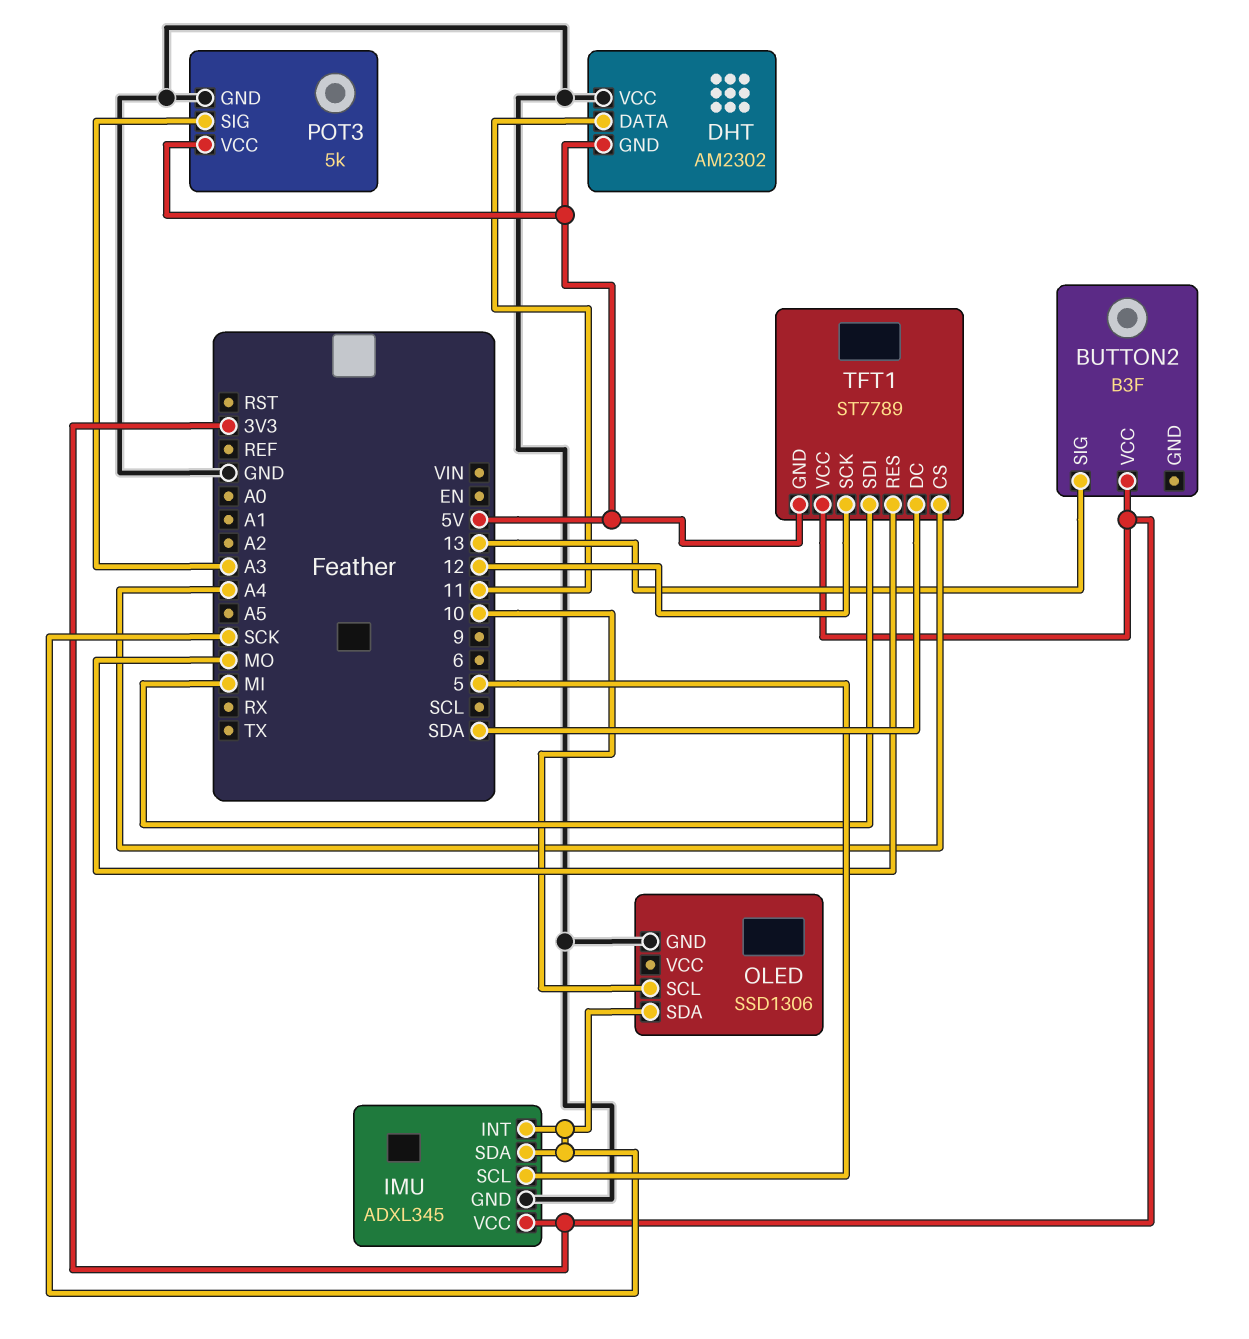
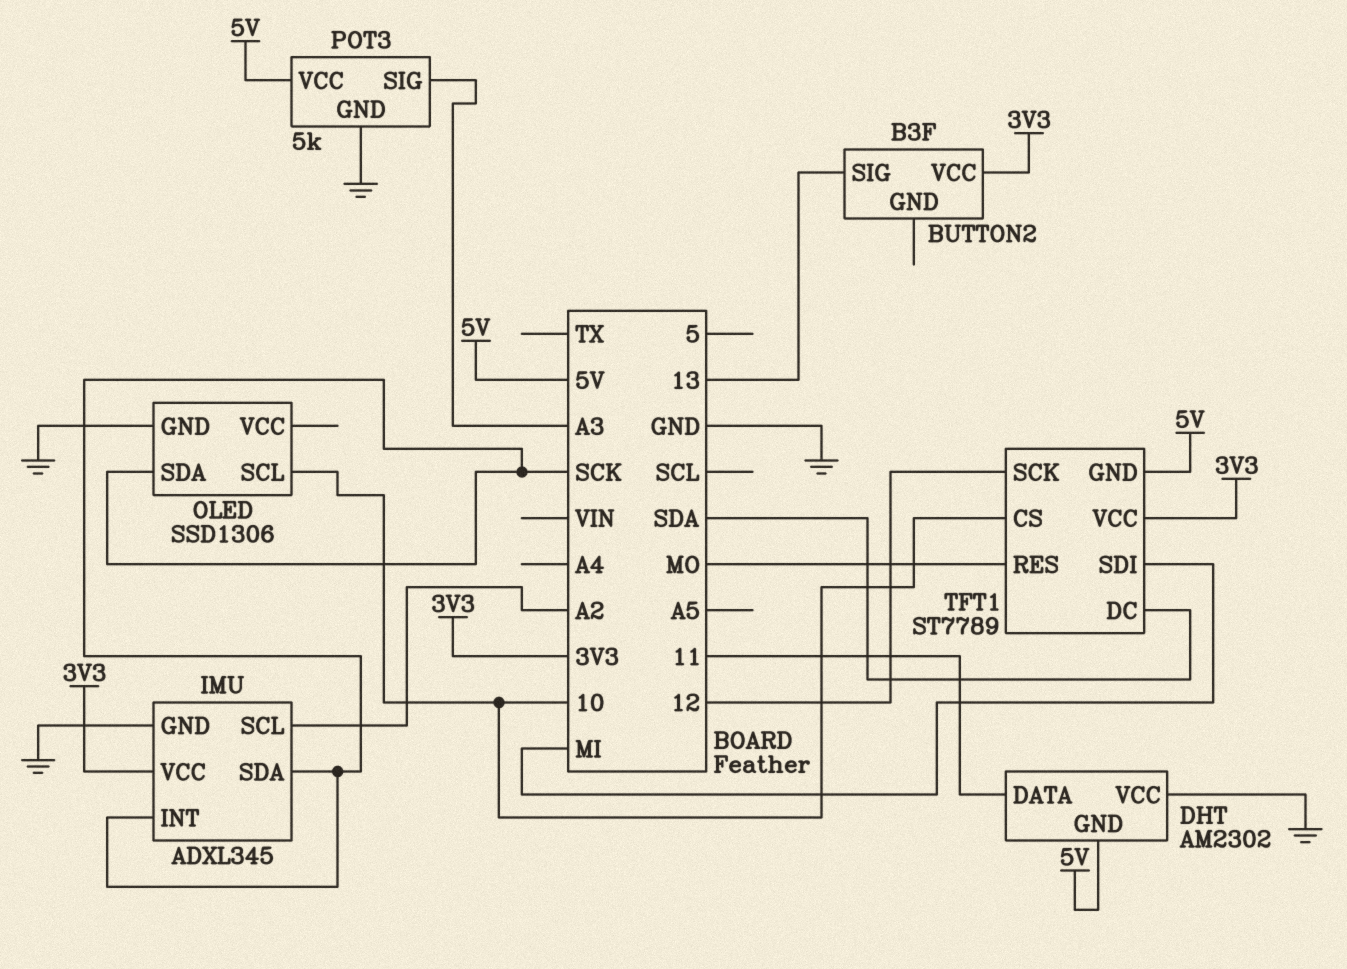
IMU pin SCL: 5 -> A2
TFT1 pin CS: A4 -> 10

